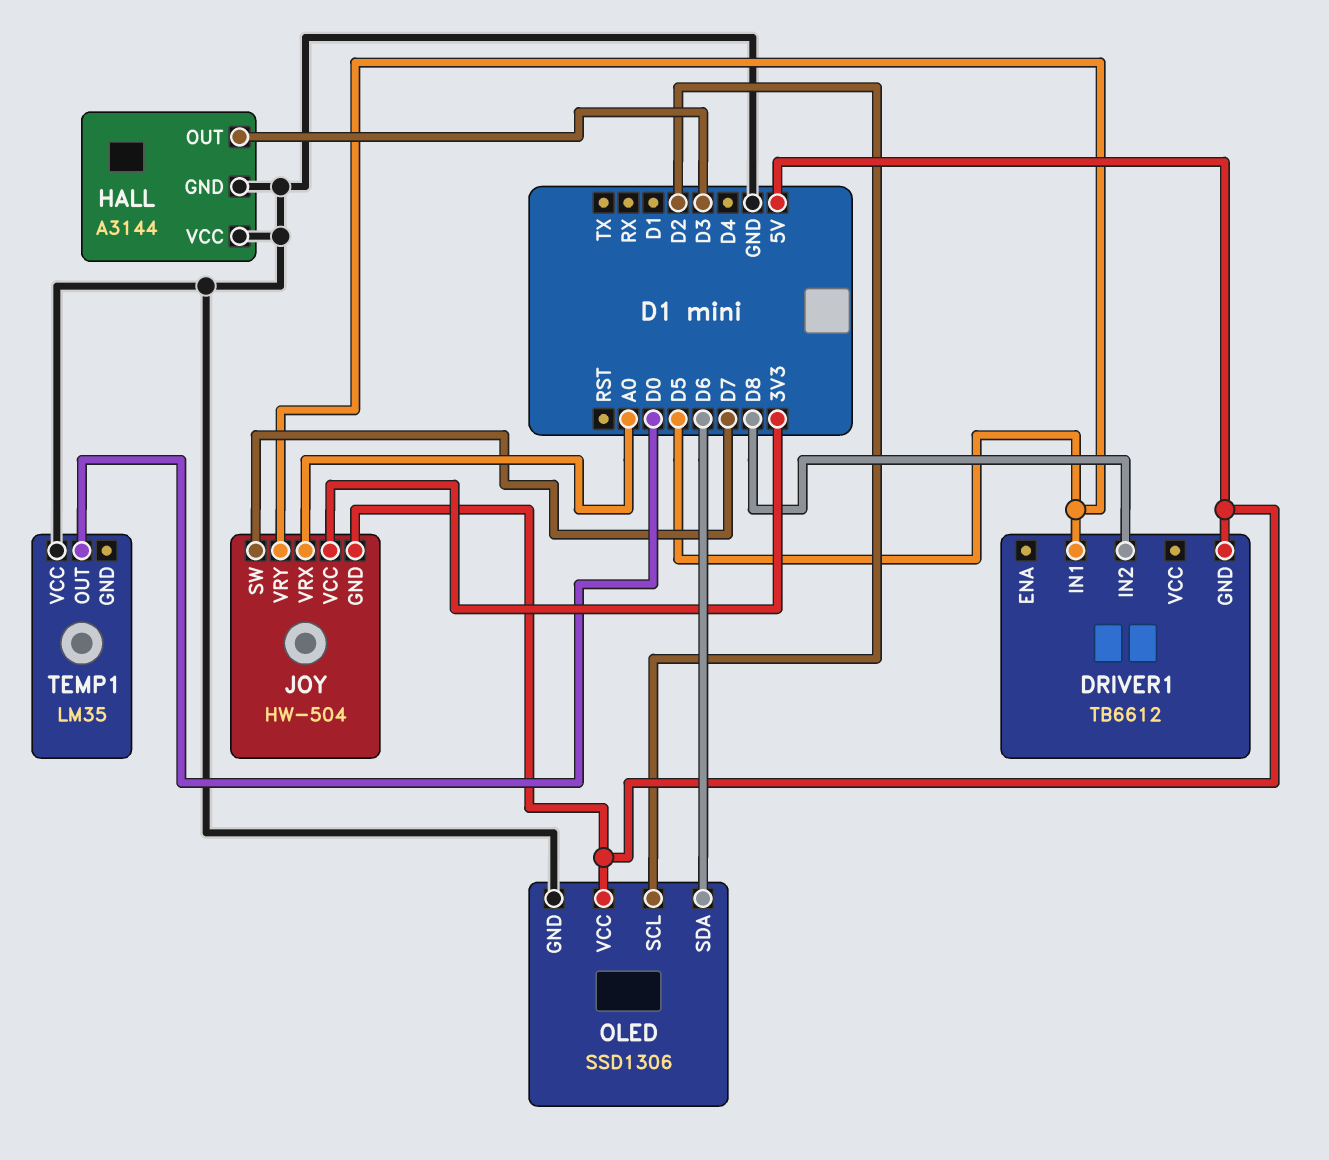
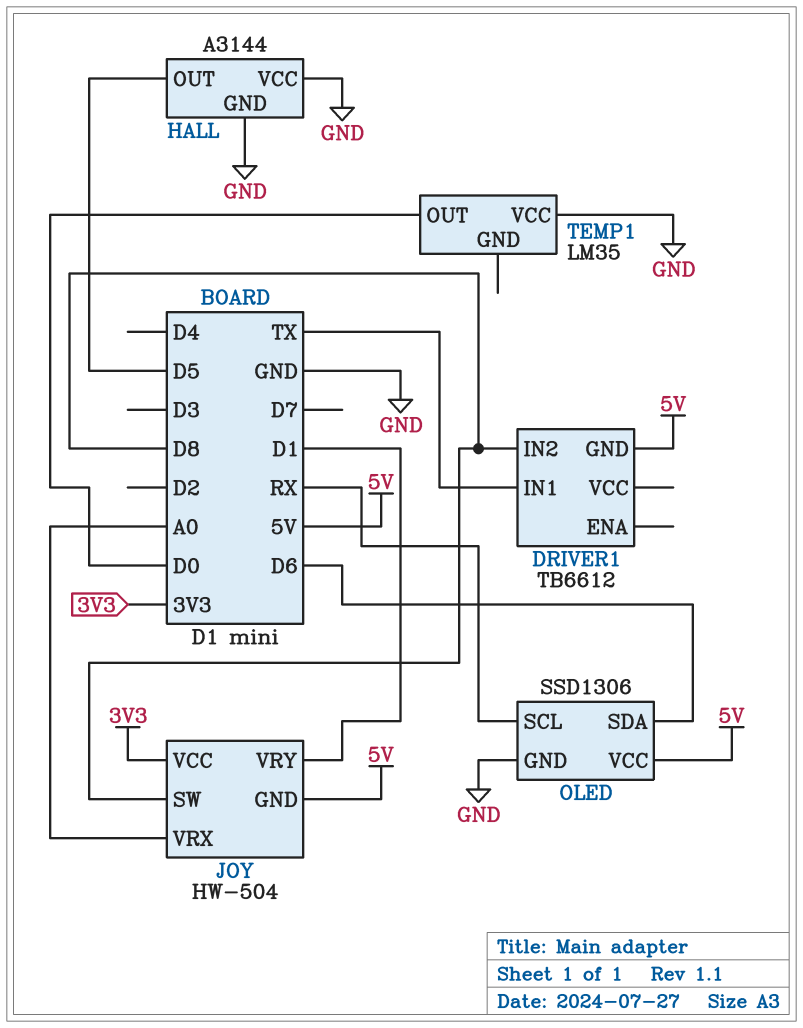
DRIVER1 pin IN1: D5 -> TX
HALL pin OUT: D3 -> D5
JOY pin SW: D7 -> D8
JOY pin VRY: D5 -> D1
OLED pin SCL: D2 -> RX

